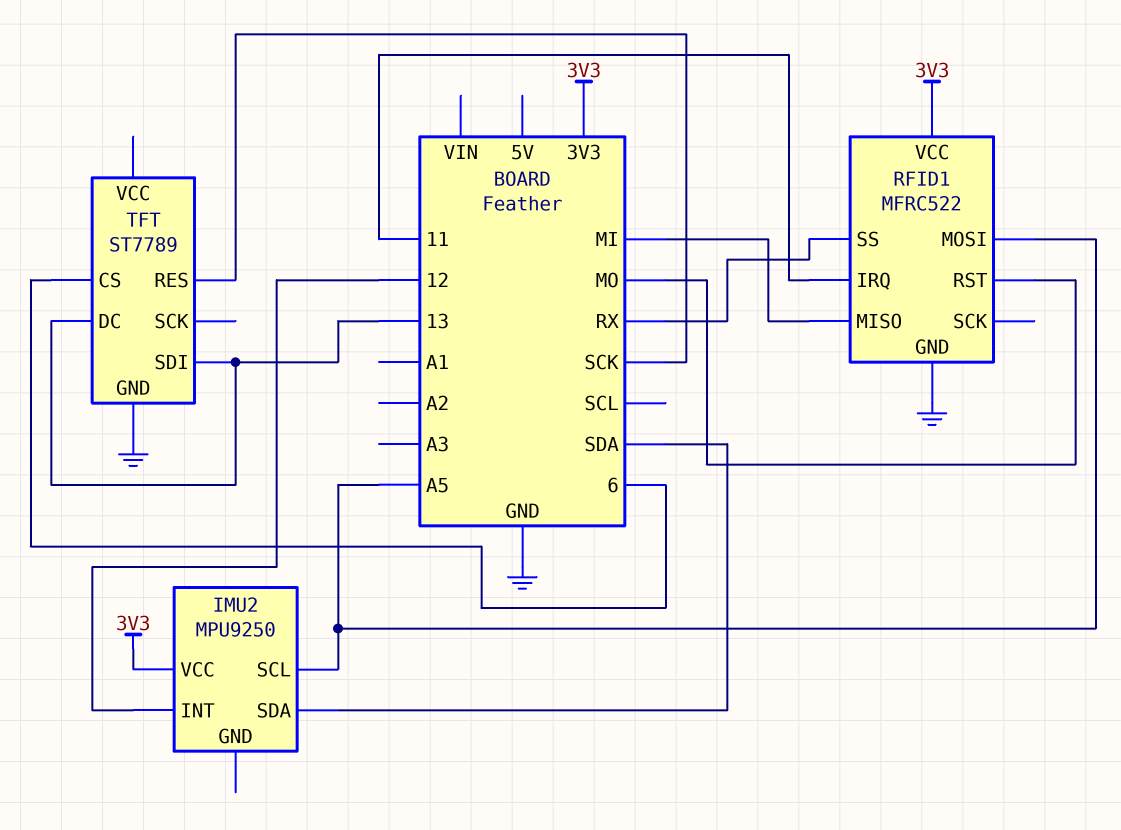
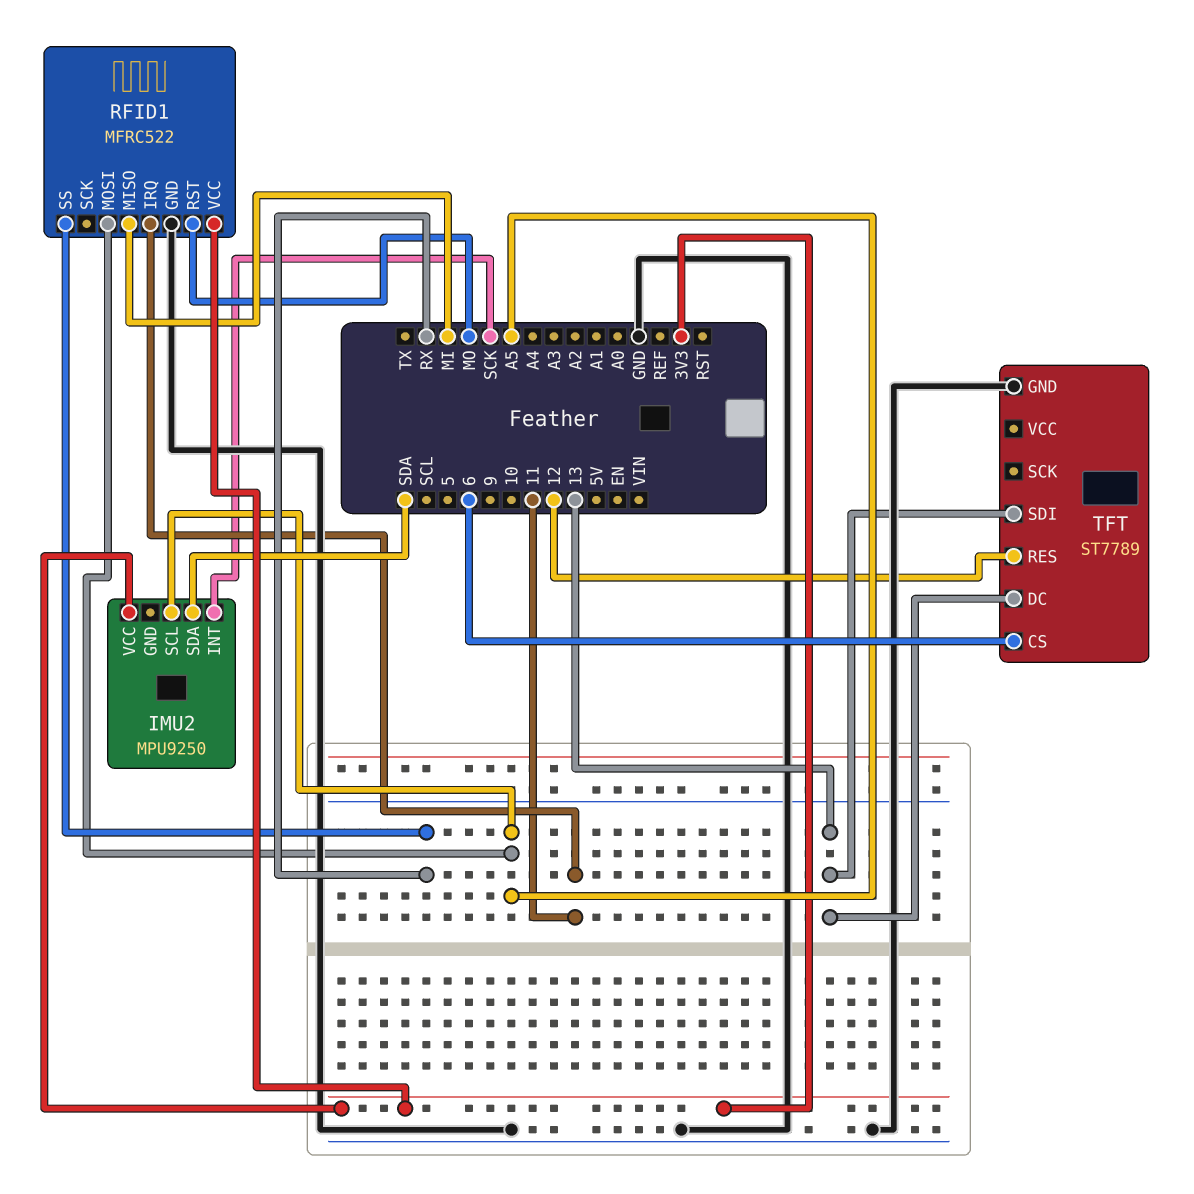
IMU2 pin INT: 12 -> SCK
TFT pin RES: SCK -> 12

